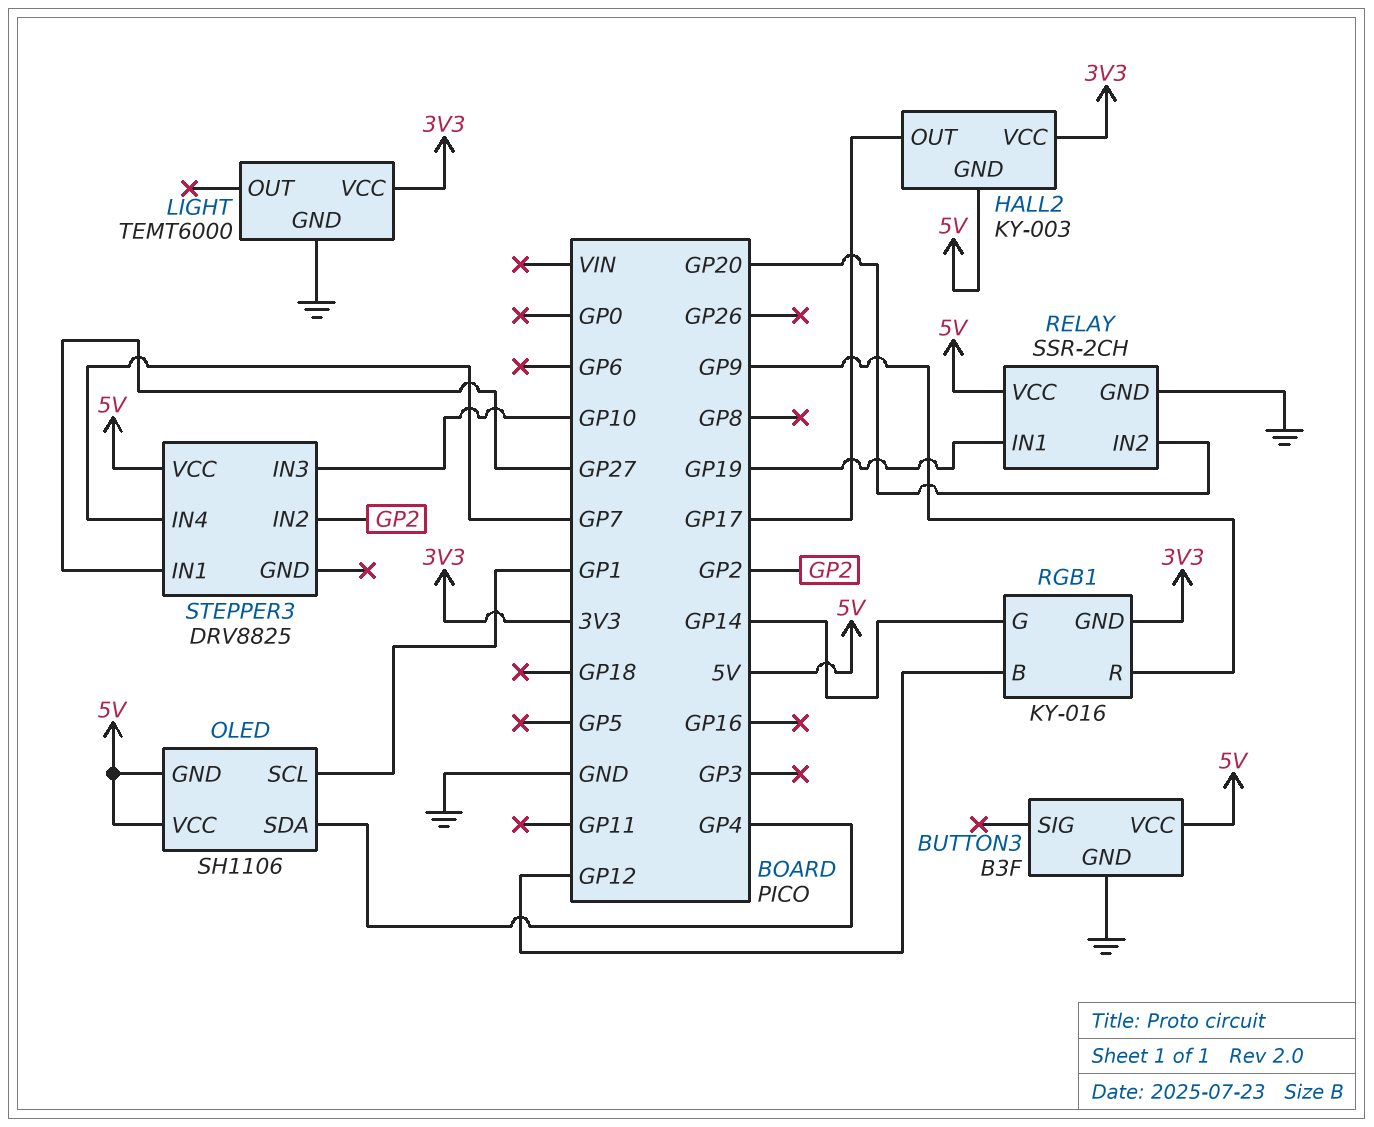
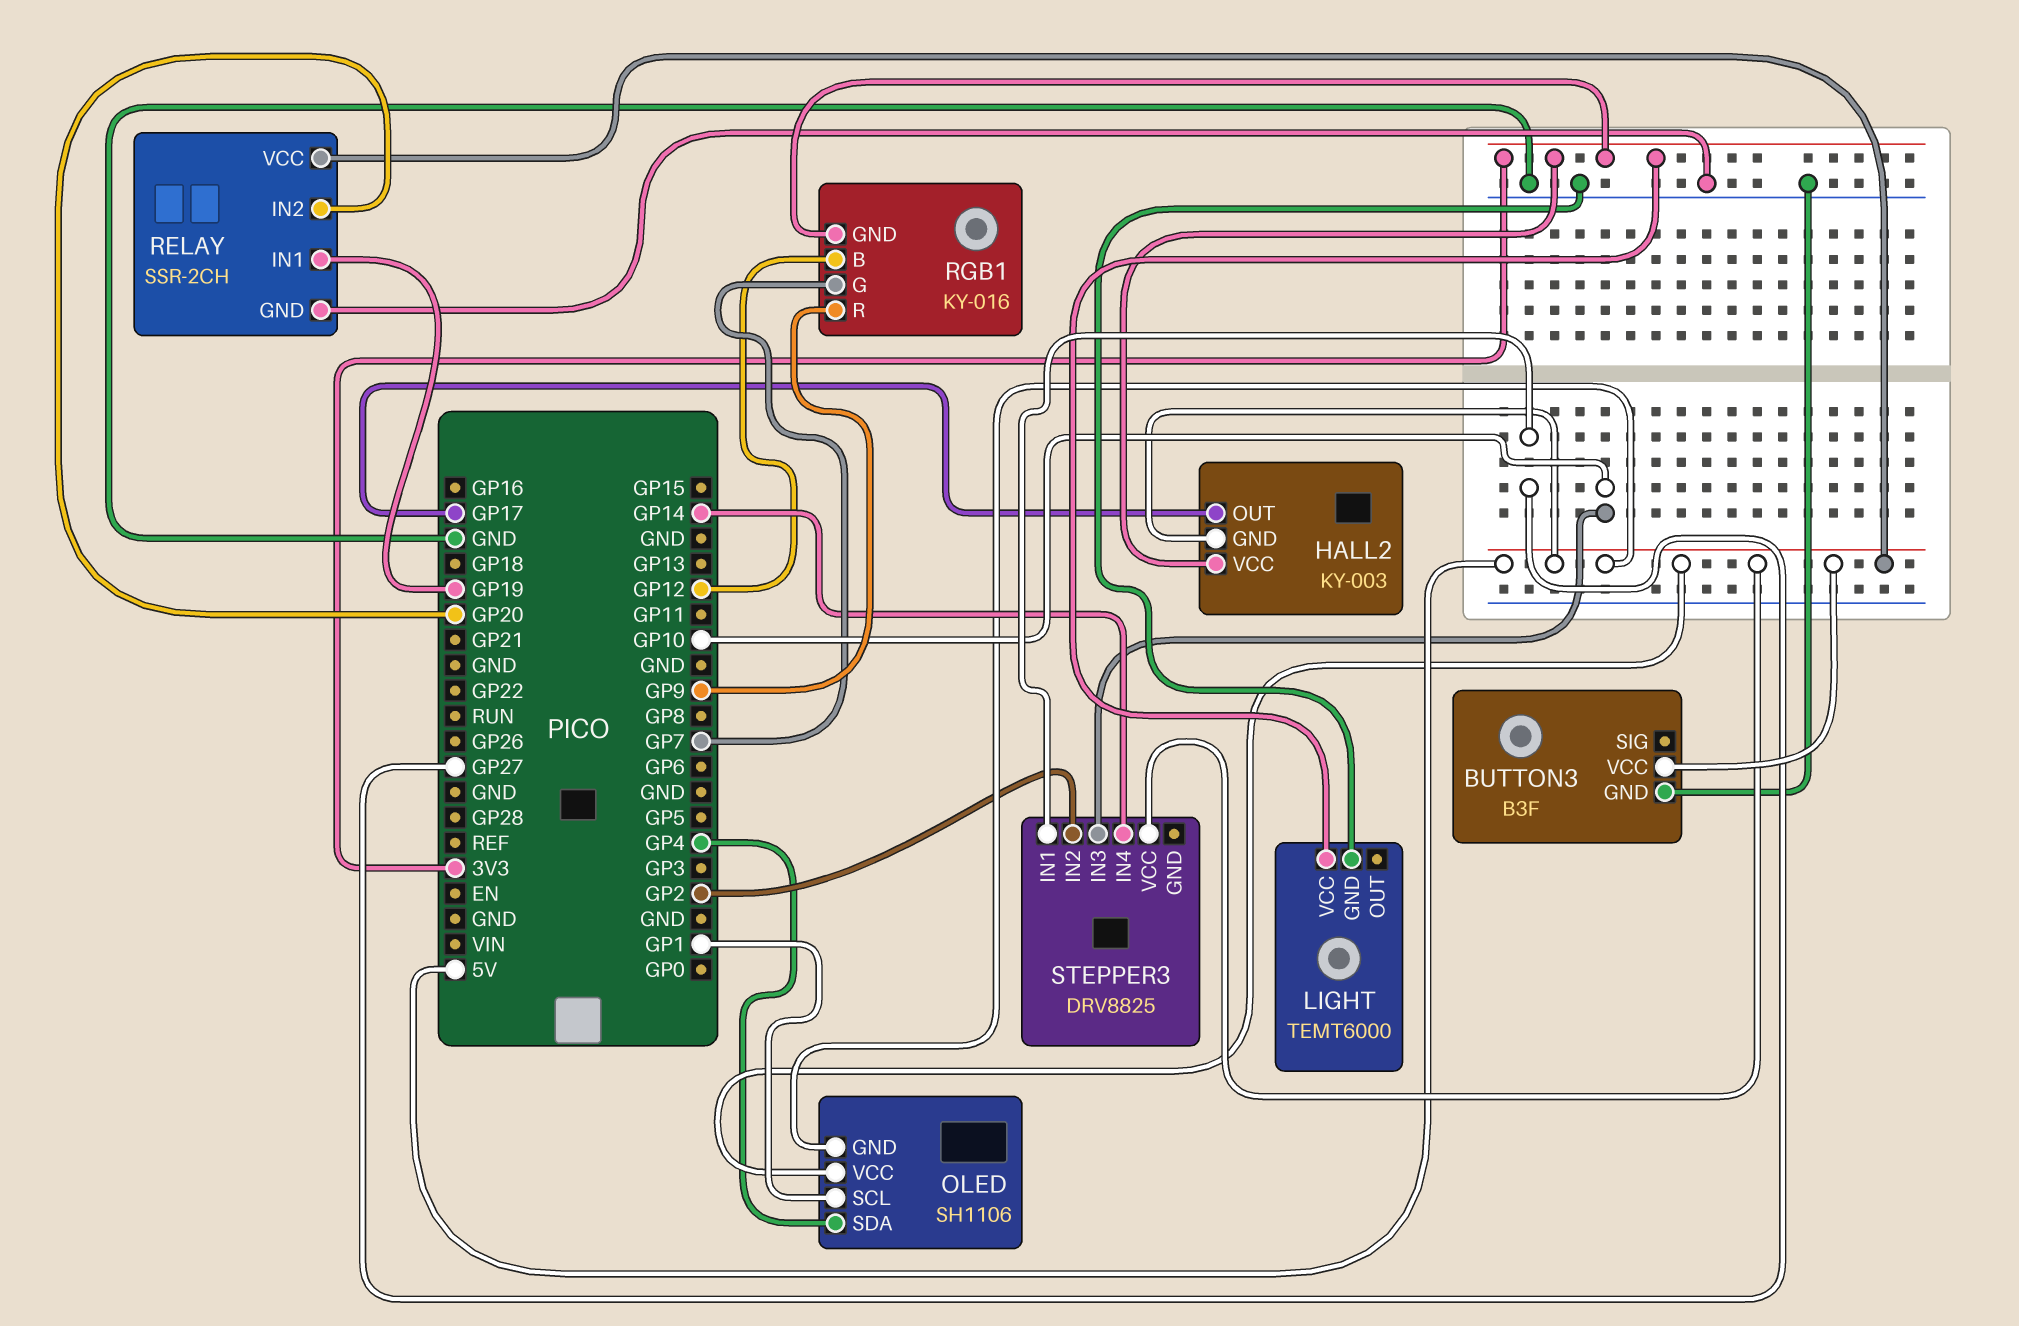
RGB1 pin G: GP14 -> GP7
STEPPER3 pin IN4: GP7 -> GP14

